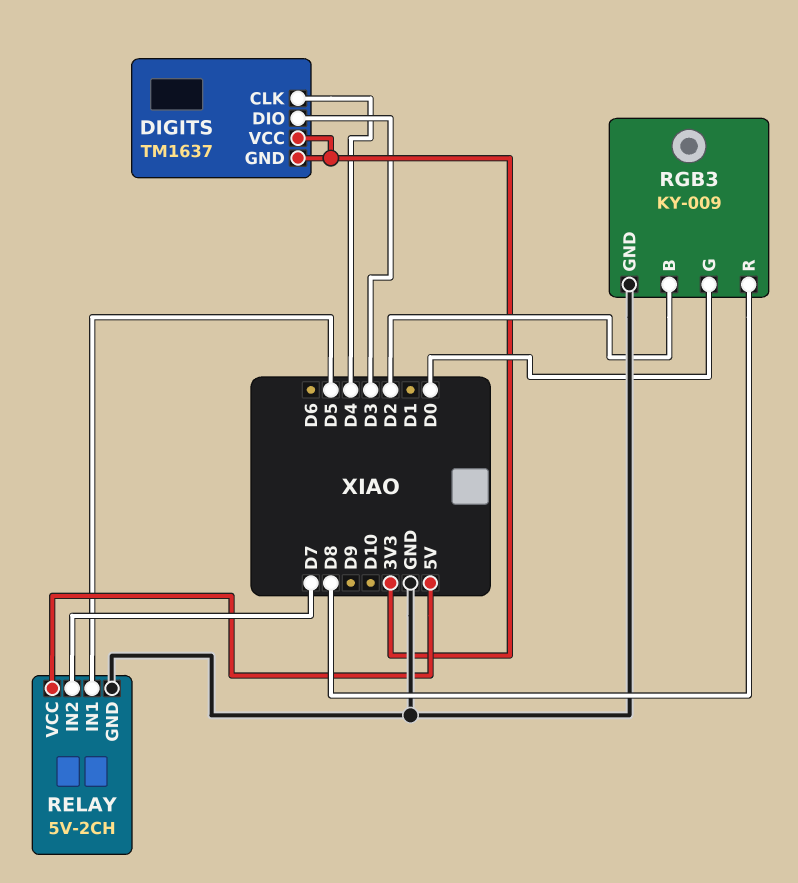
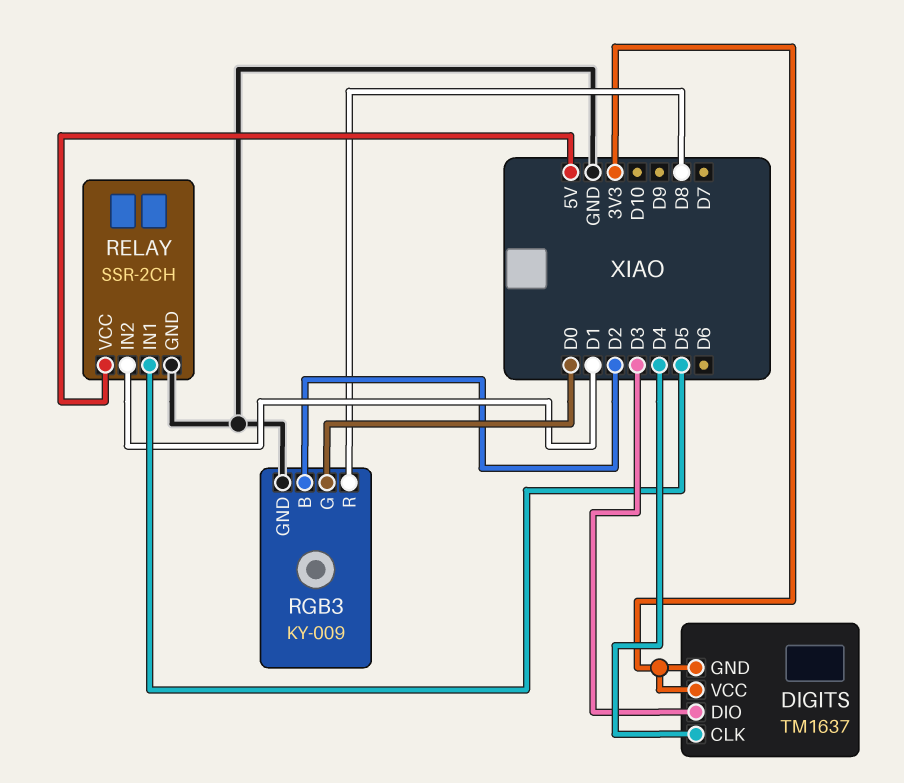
RELAY: 5V-2CH -> SSR-2CH
RELAY pin IN2: D7 -> D1

